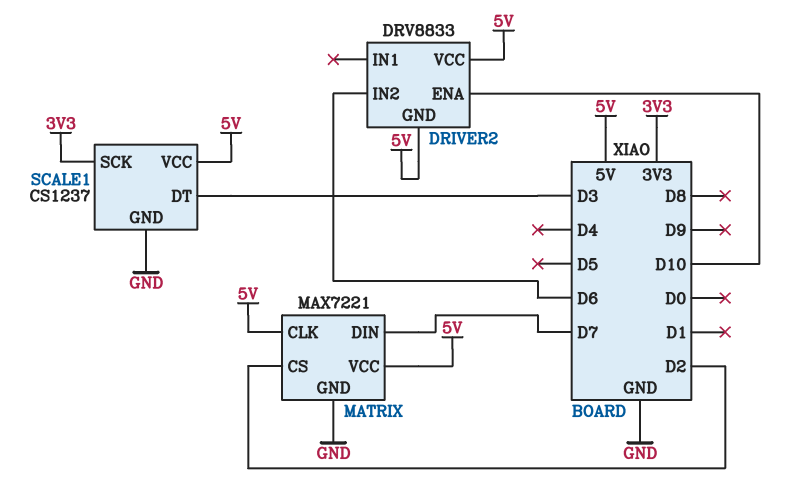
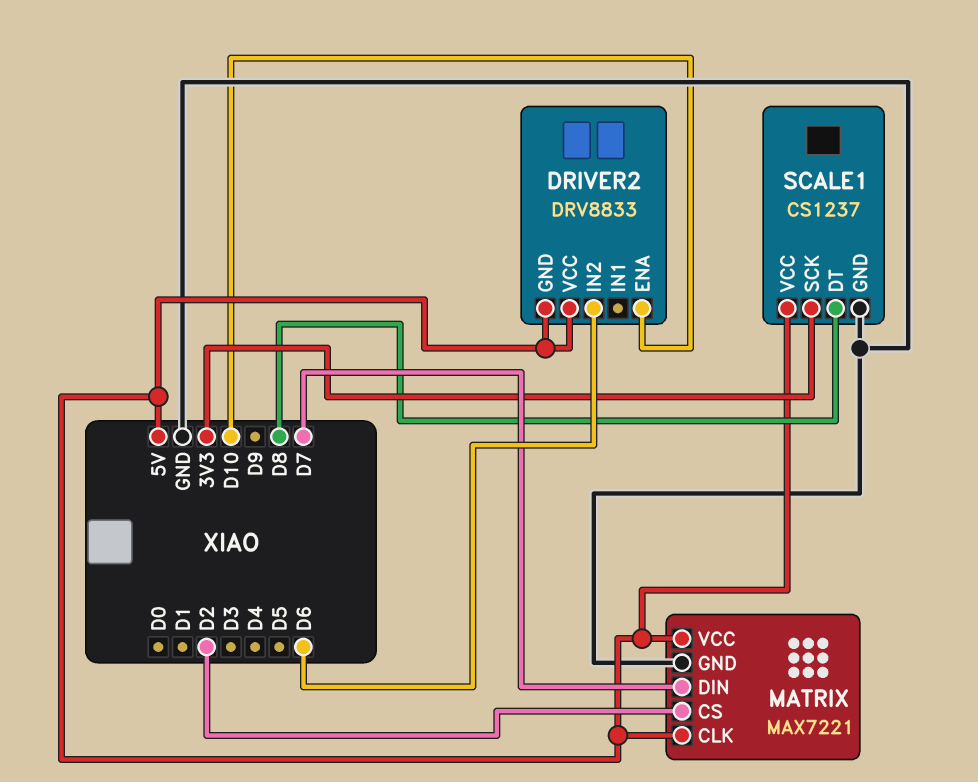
SCALE1 pin DT: D3 -> D8

